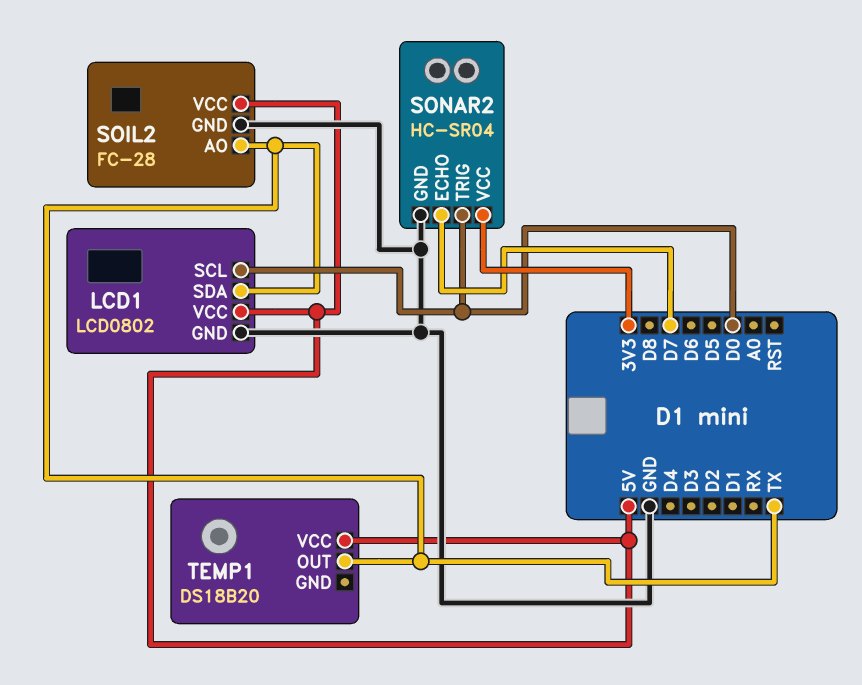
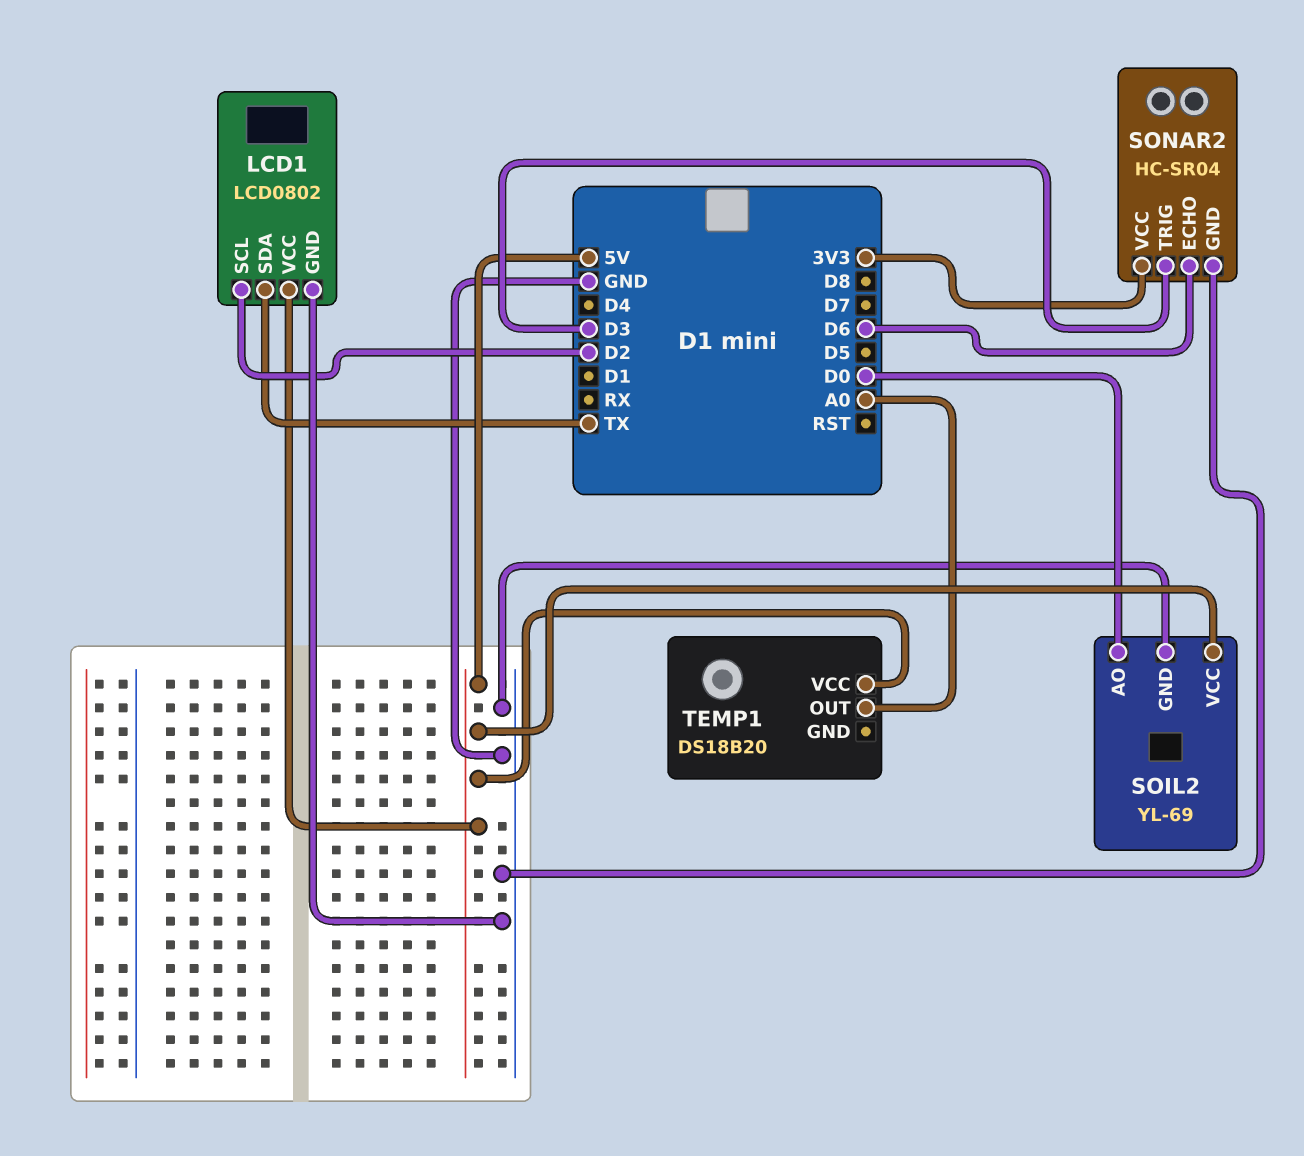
LCD1 pin SCL: D0 -> D2
SOIL2: FC-28 -> YL-69
SOIL2 pin AO: TX -> D0
SONAR2 pin ECHO: D7 -> D6
SONAR2 pin TRIG: D0 -> D3
TEMP1 pin OUT: TX -> A0

